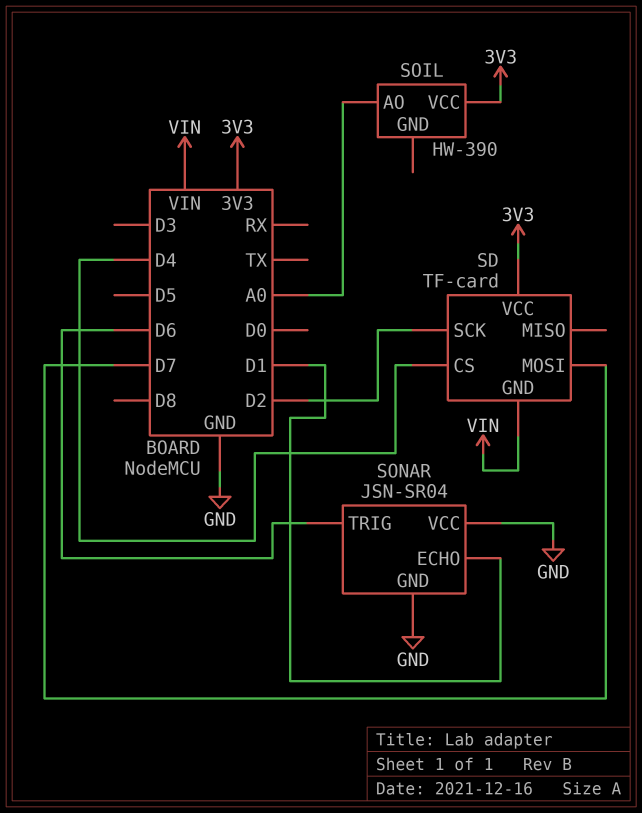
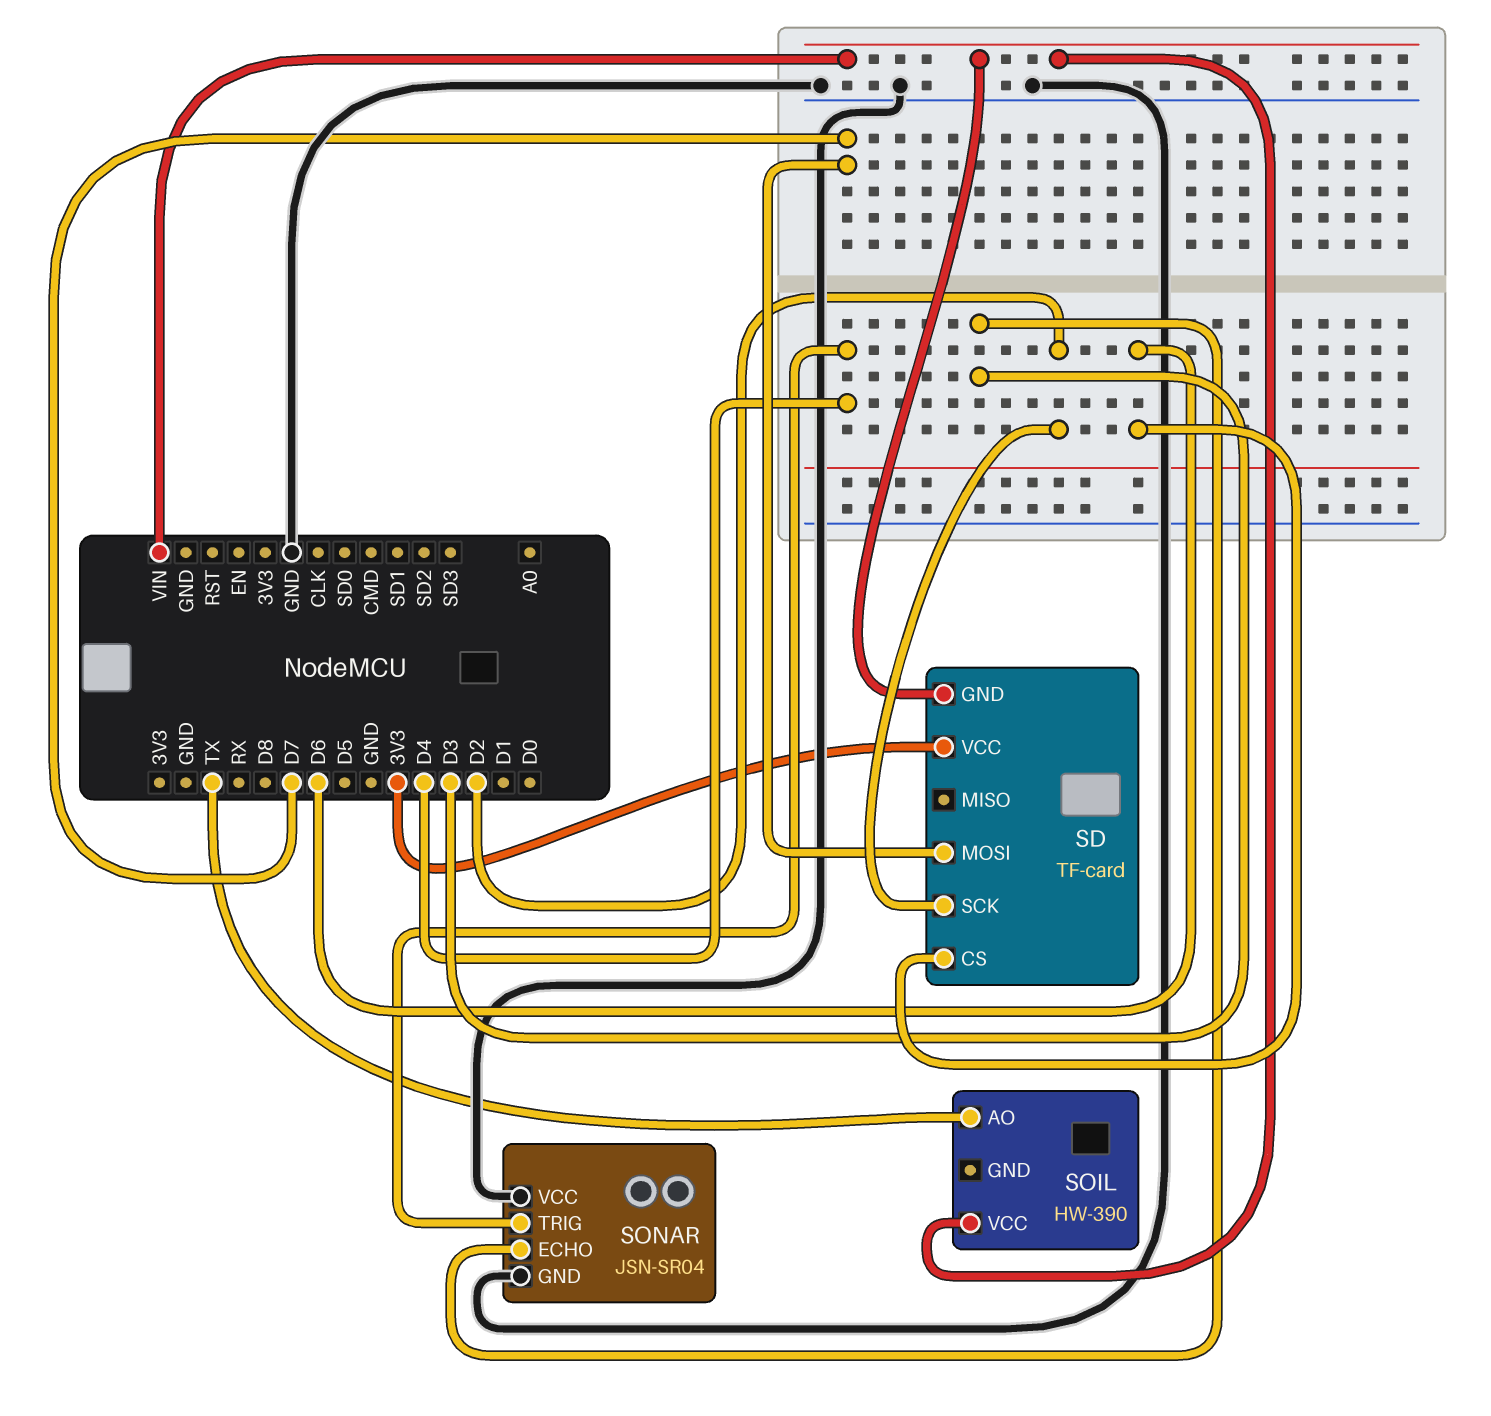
SD pin CS: D4 -> D6
SOIL pin AO: A0 -> TX
SOIL pin VCC: 3V3 -> VIN
SONAR pin ECHO: D1 -> D3
SONAR pin TRIG: D6 -> D4

